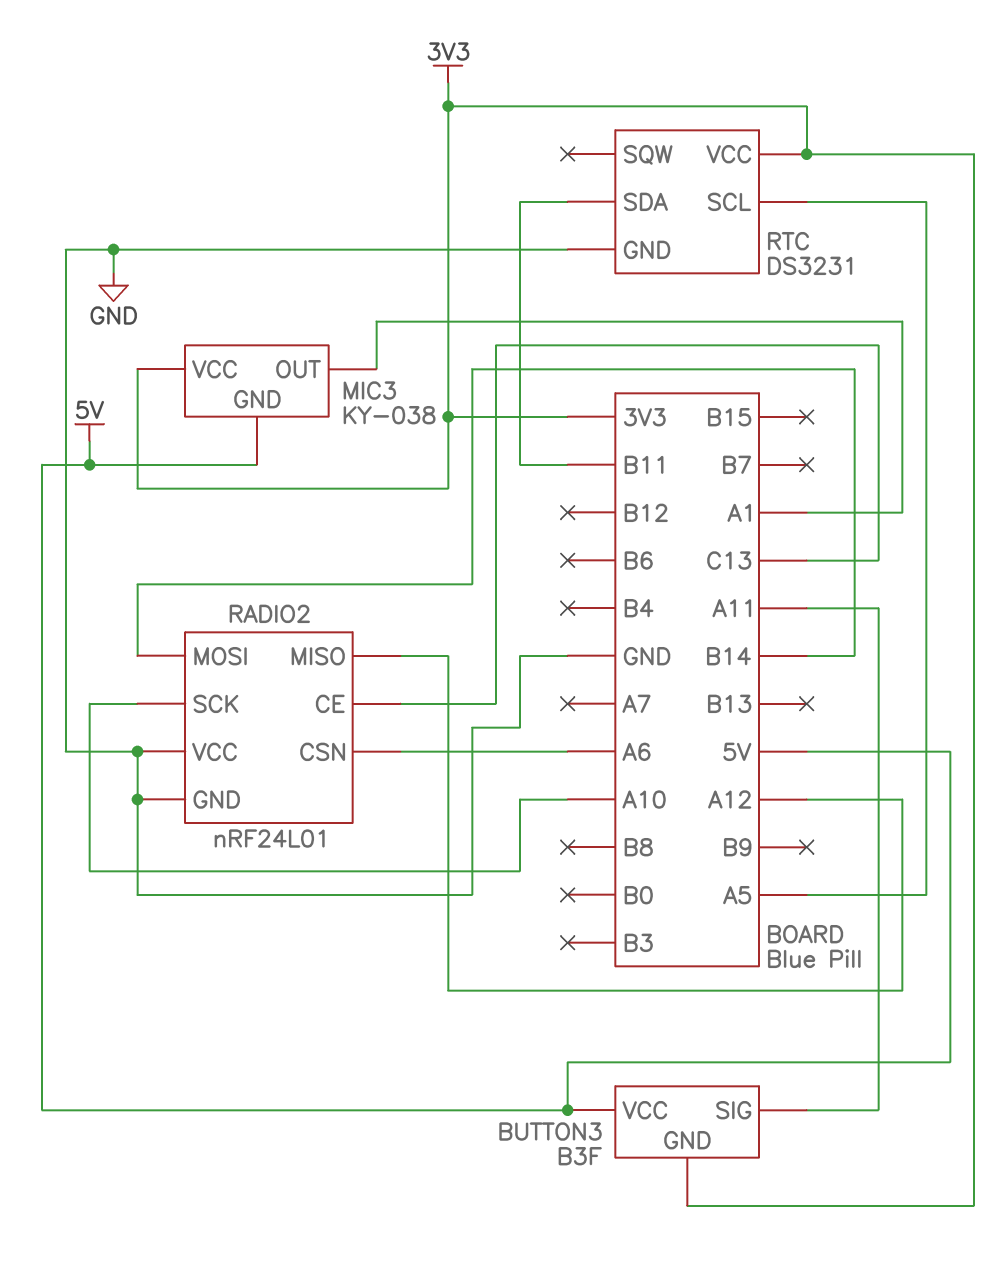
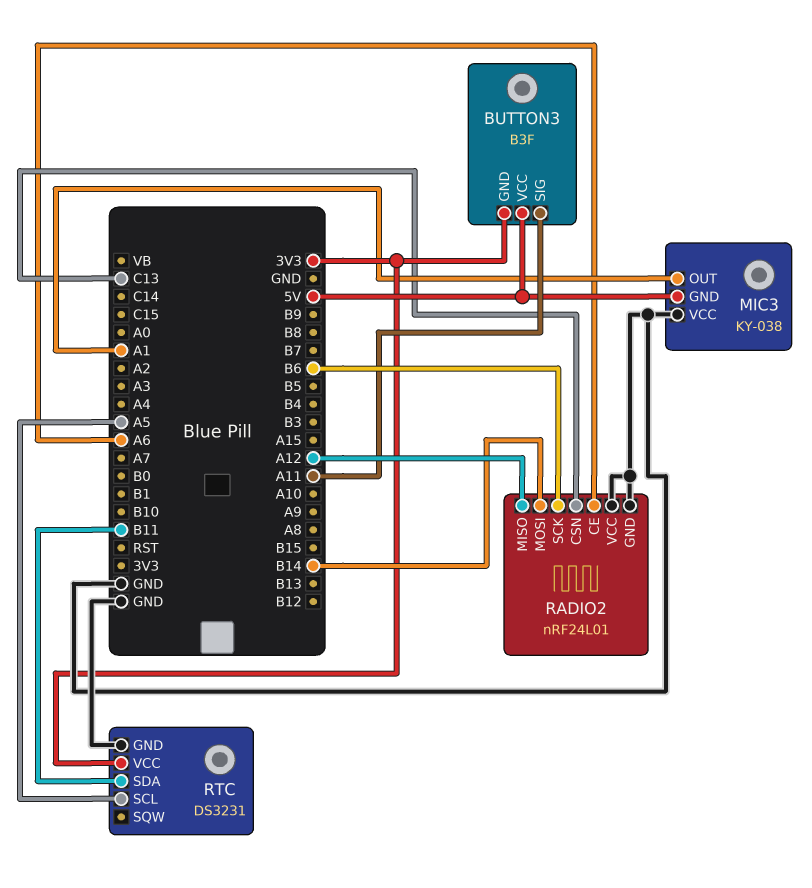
MIC3 pin VCC: 3V3 -> GND
RADIO2 pin CE: C13 -> A6
RADIO2 pin CSN: A6 -> C13
RADIO2 pin SCK: A10 -> B6

